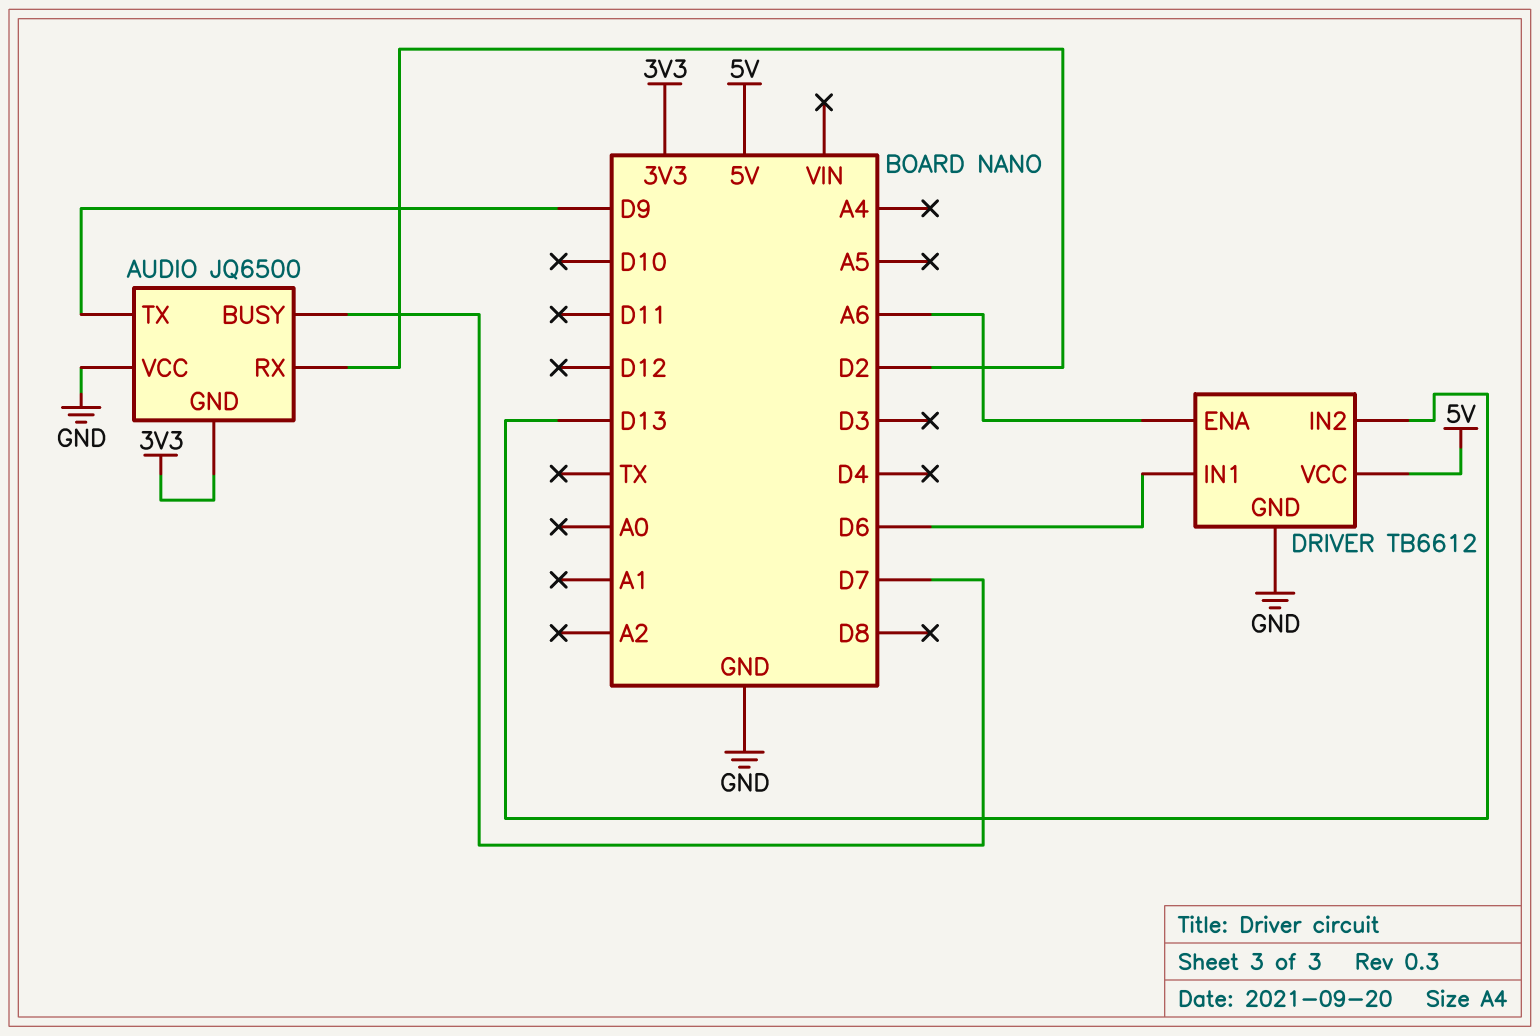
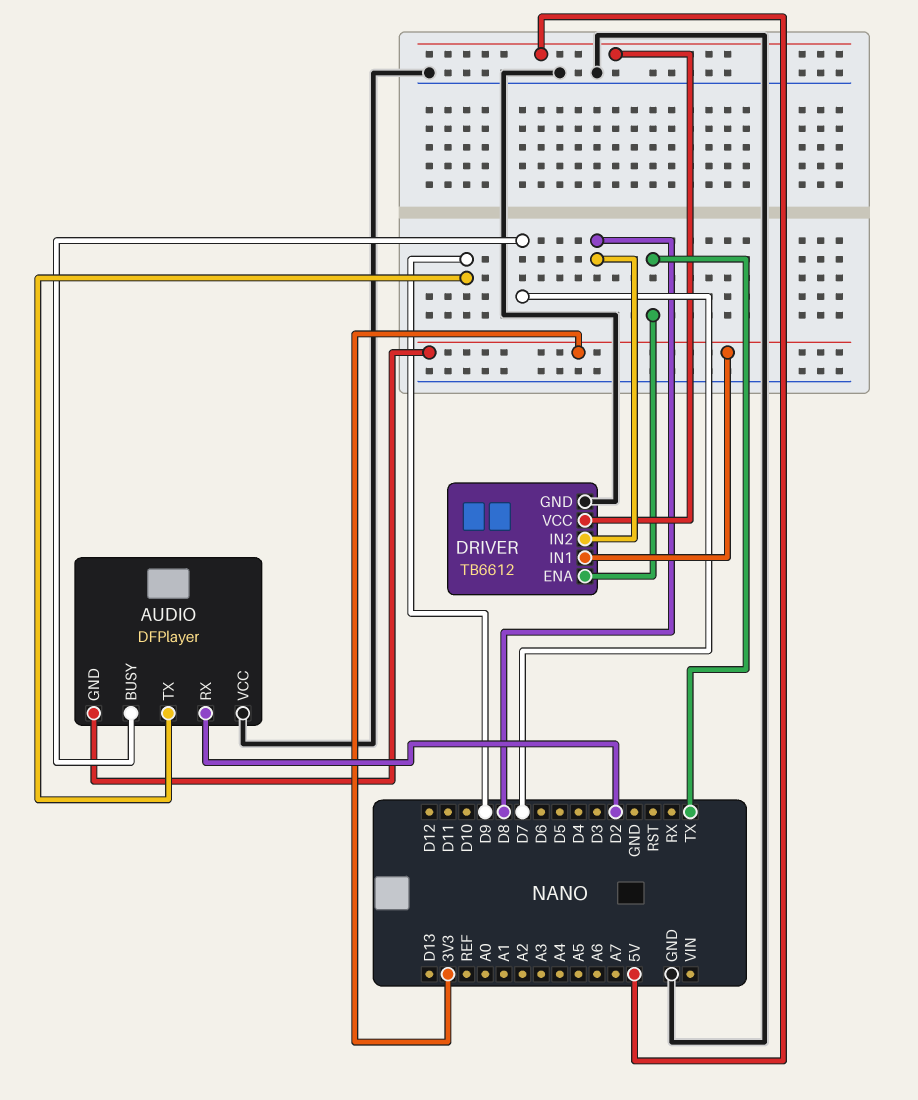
AUDIO: JQ6500 -> DFPlayer
DRIVER pin ENA: A6 -> TX
DRIVER pin IN1: D6 -> 3V3
DRIVER pin IN2: D13 -> D8

